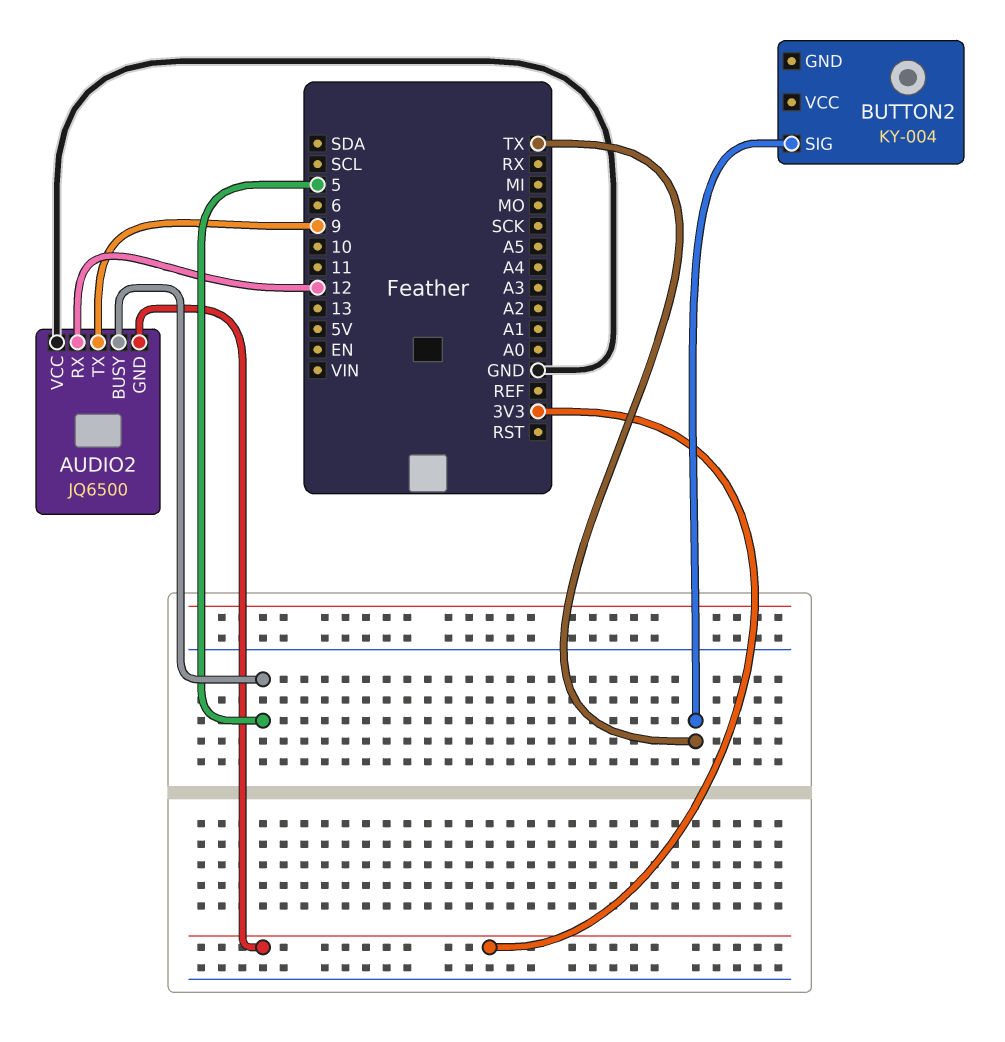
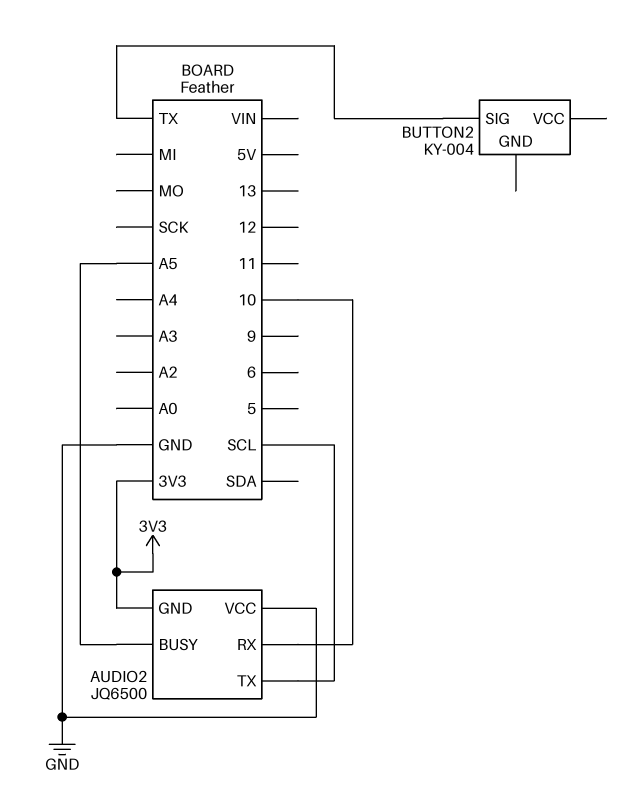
AUDIO2 pin BUSY: 5 -> A5
AUDIO2 pin RX: 12 -> 10
AUDIO2 pin TX: 9 -> SCL

